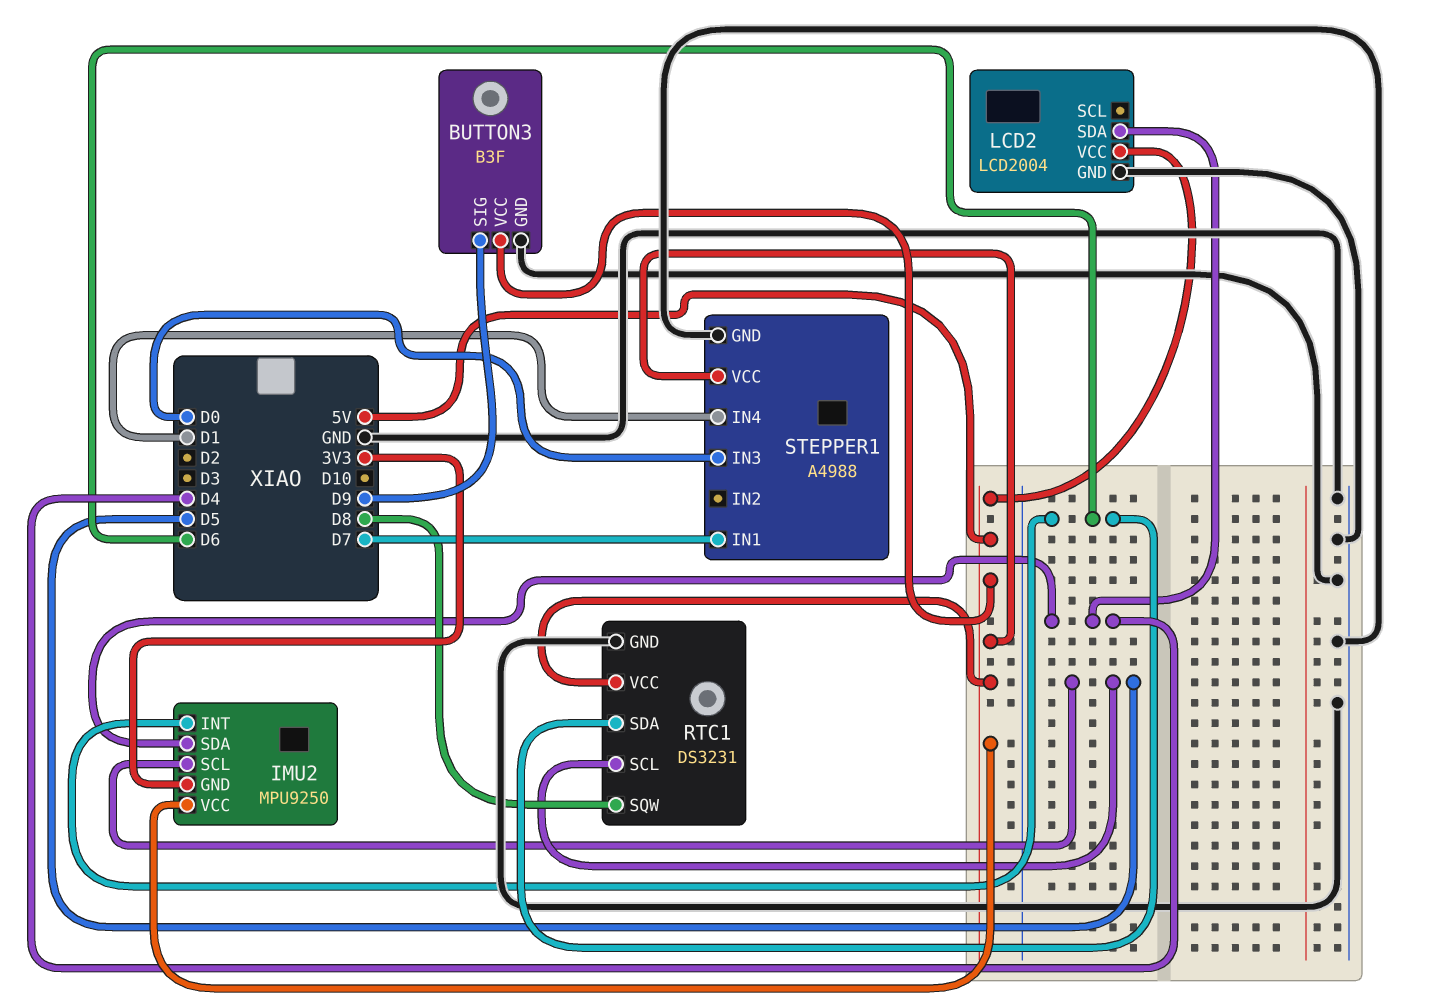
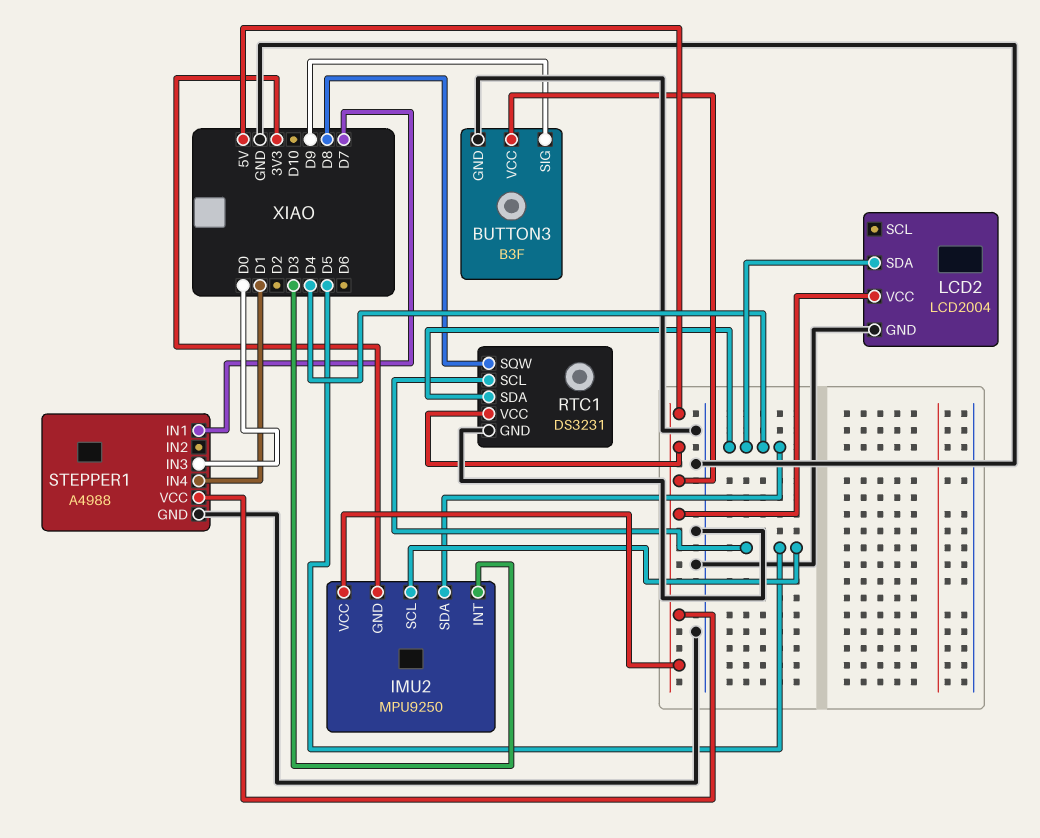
IMU2 pin INT: D6 -> D3
RTC1 pin SDA: D6 -> D4

